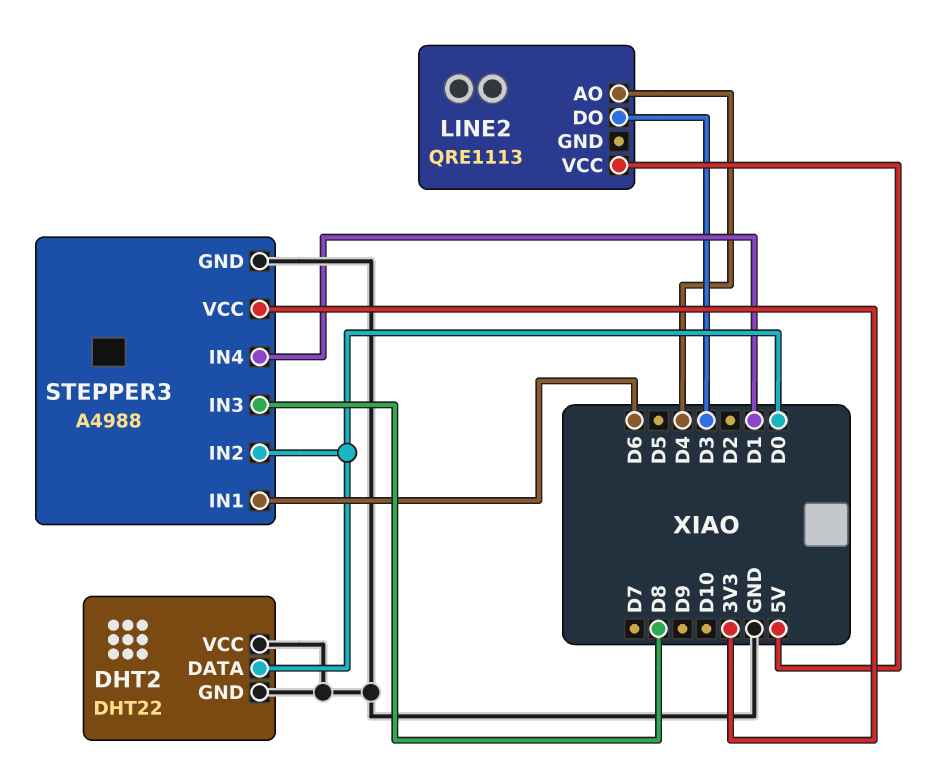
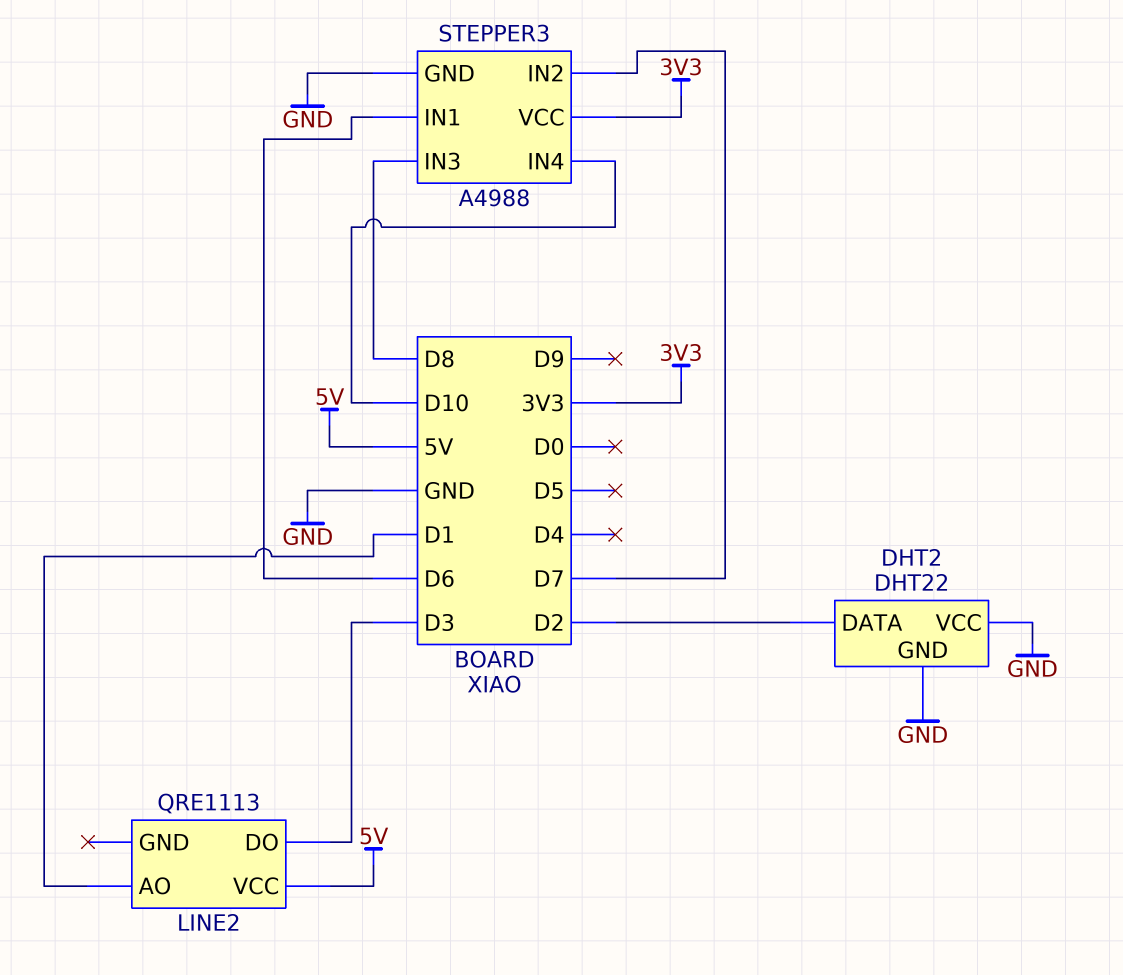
DHT2 pin DATA: D0 -> D2
LINE2 pin AO: D4 -> D1
STEPPER3 pin IN2: D0 -> D7
STEPPER3 pin IN4: D1 -> D10

